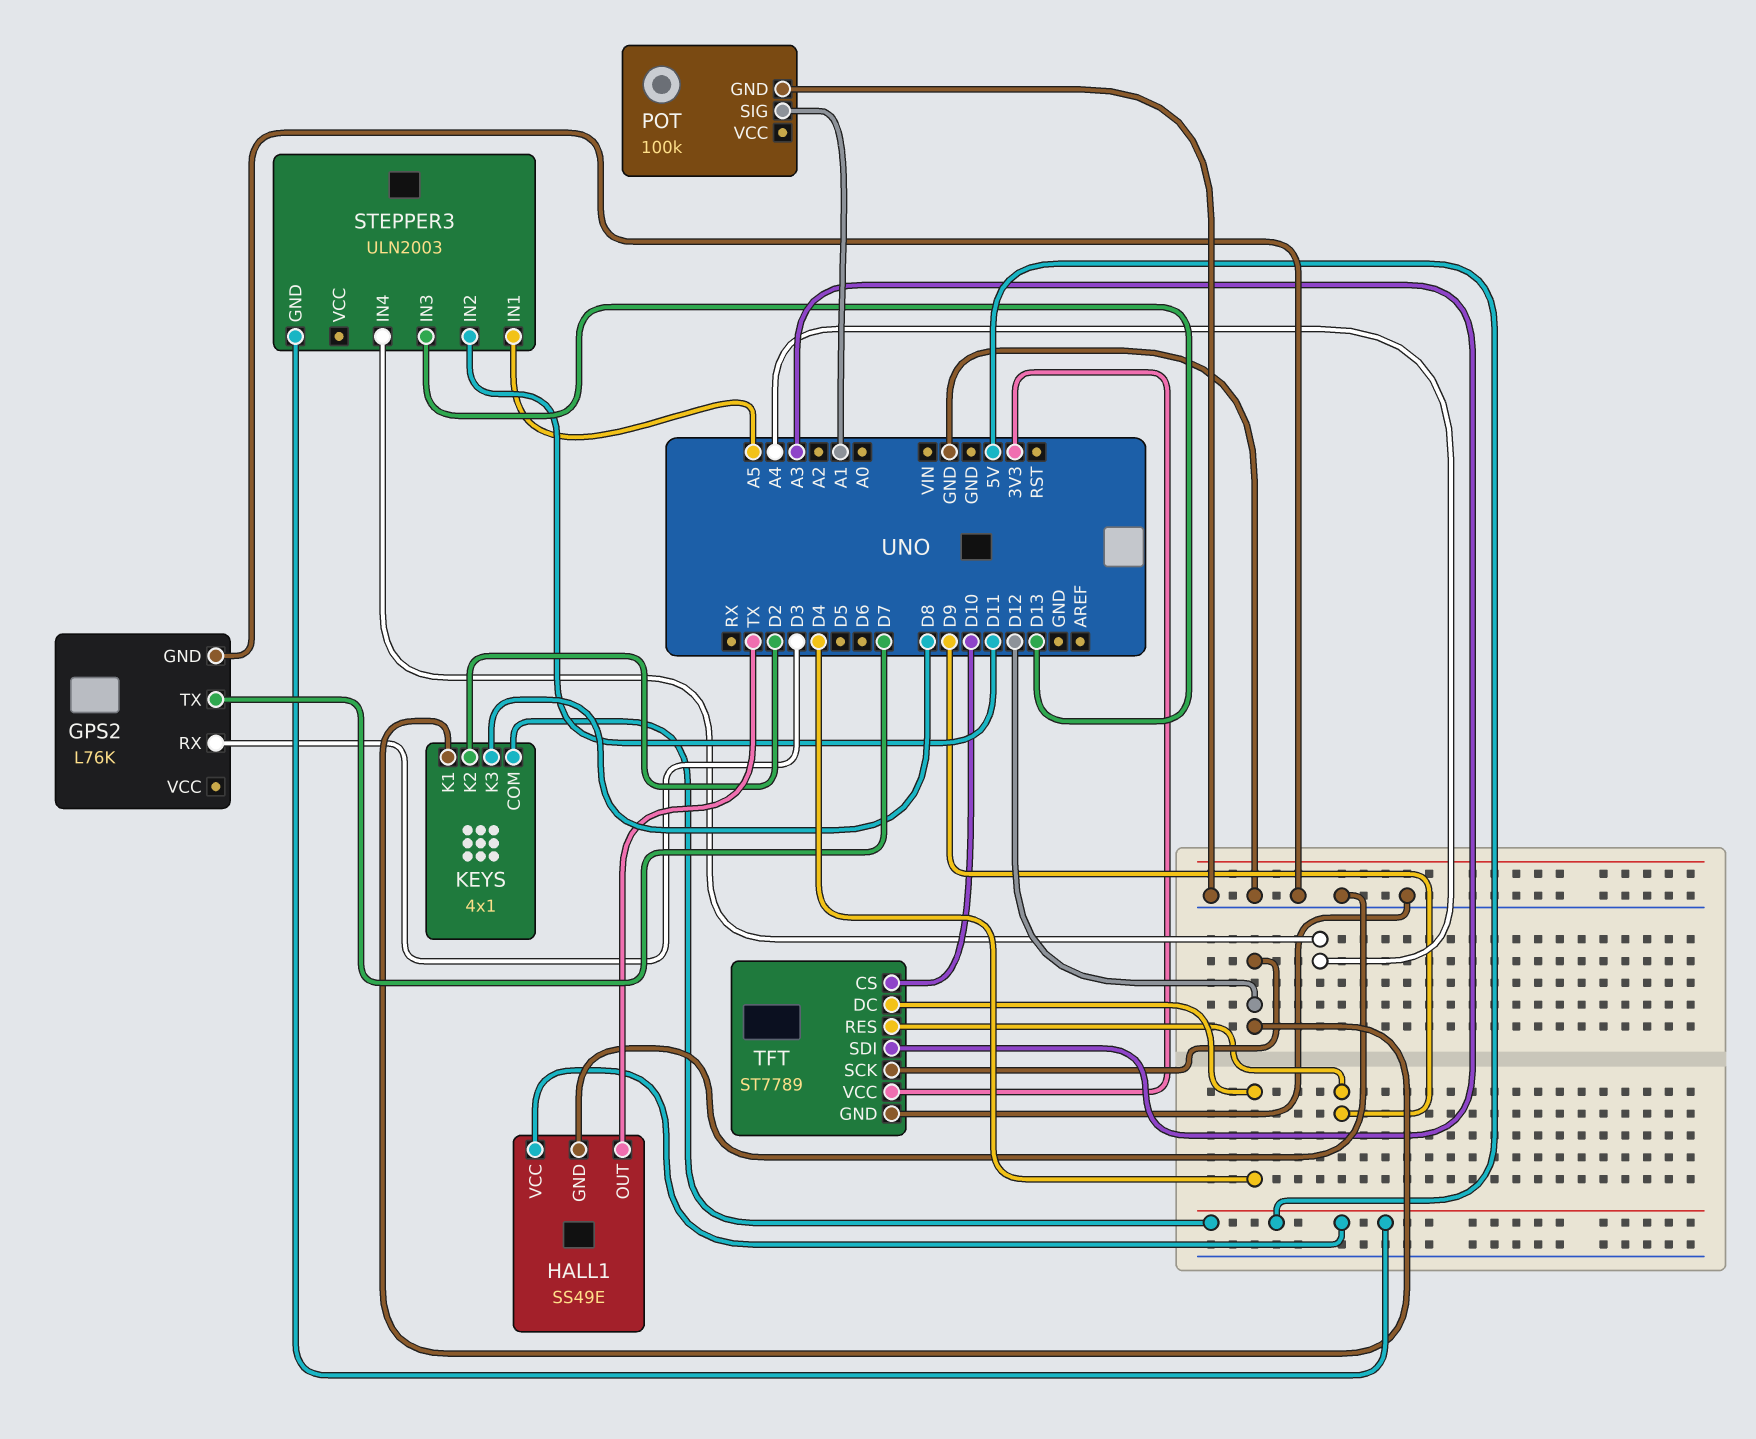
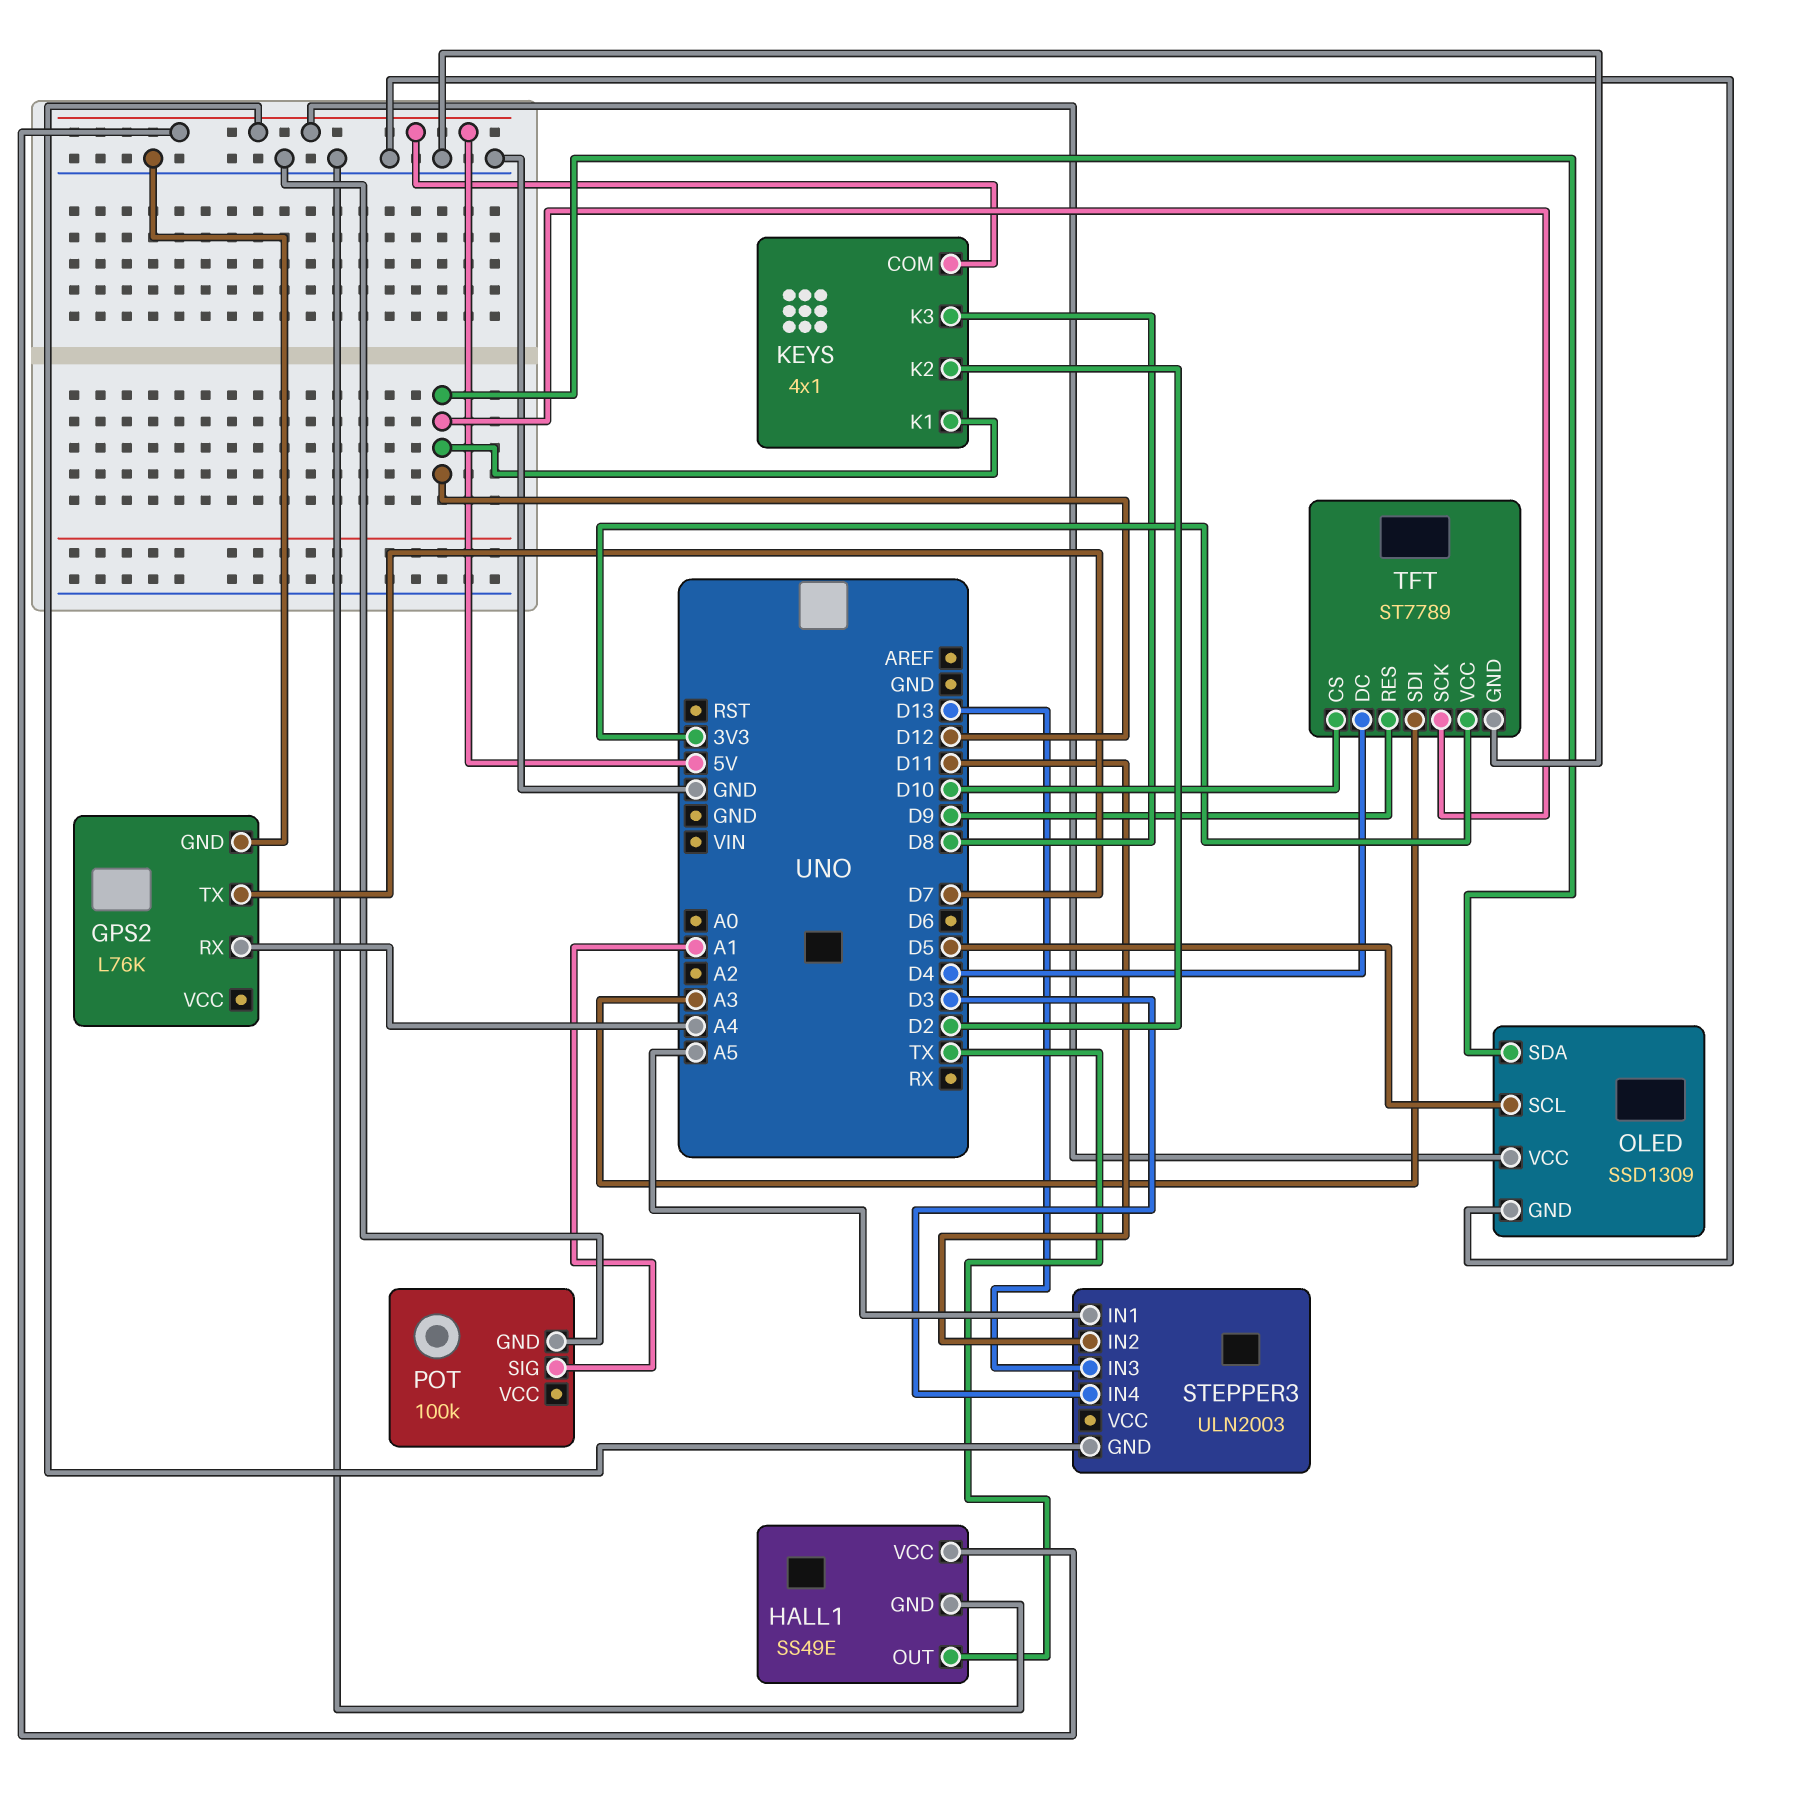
GPS2 pin RX: D3 -> A4
OLED: none -> SSD1309
OLED pin GND: none -> GND
OLED pin SCL: none -> D5
OLED pin SDA: none -> D12
OLED pin VCC: none -> 5V
STEPPER3 pin IN4: A4 -> D3

